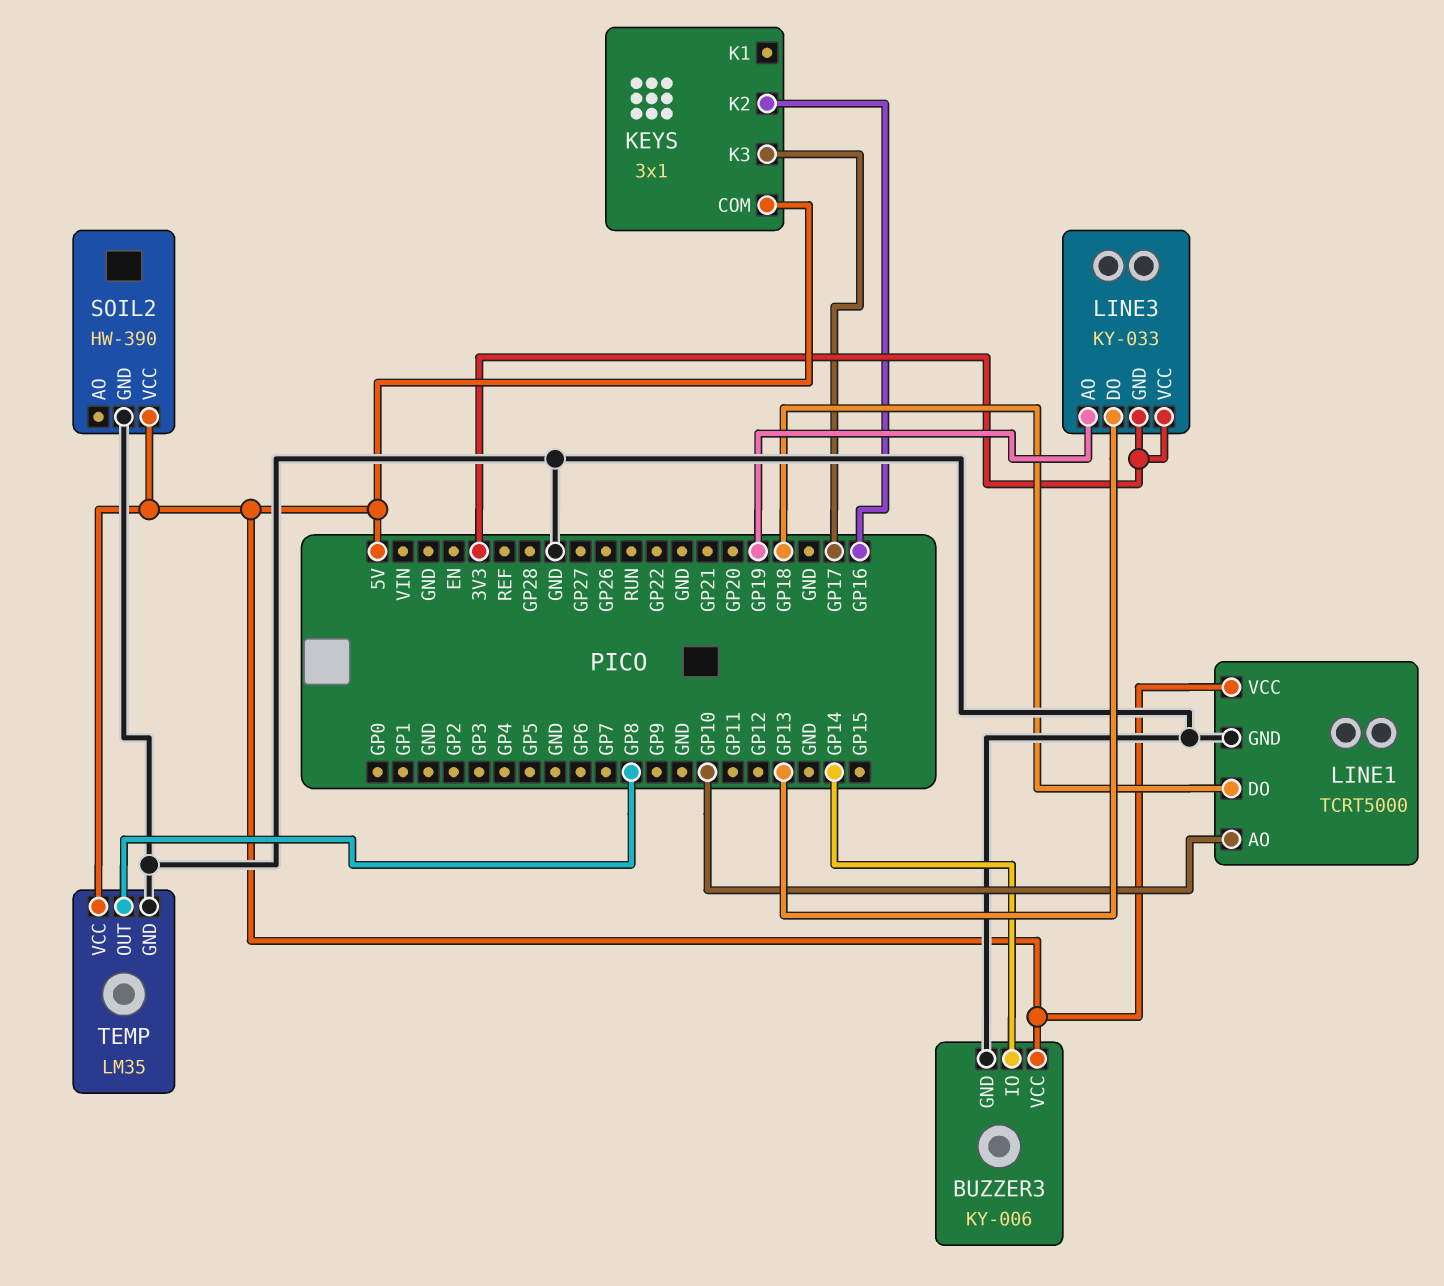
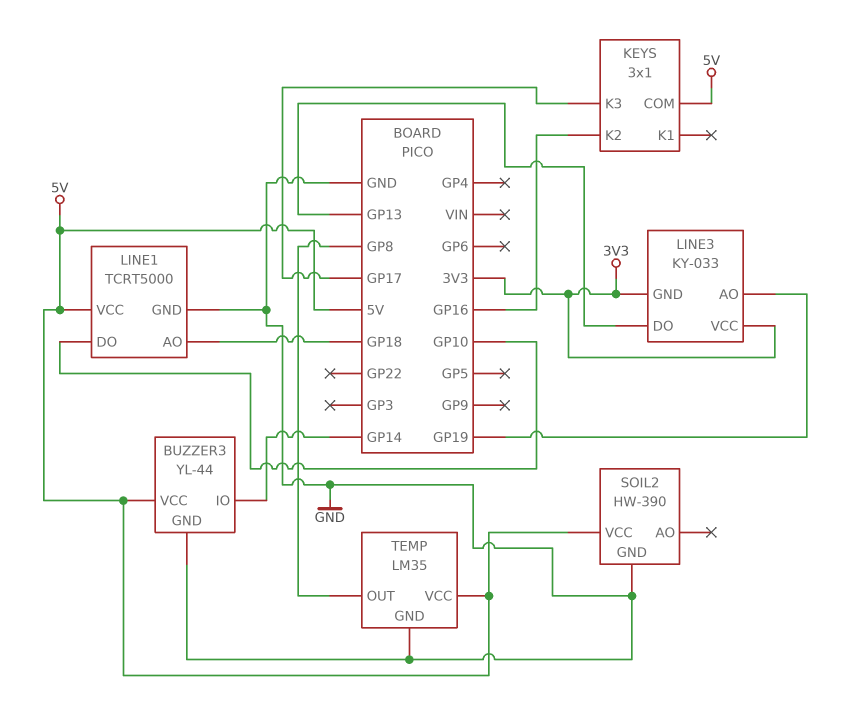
BUZZER3: KY-006 -> YL-44
LINE1 pin AO: GP10 -> GP18
LINE1 pin DO: GP18 -> GP10

